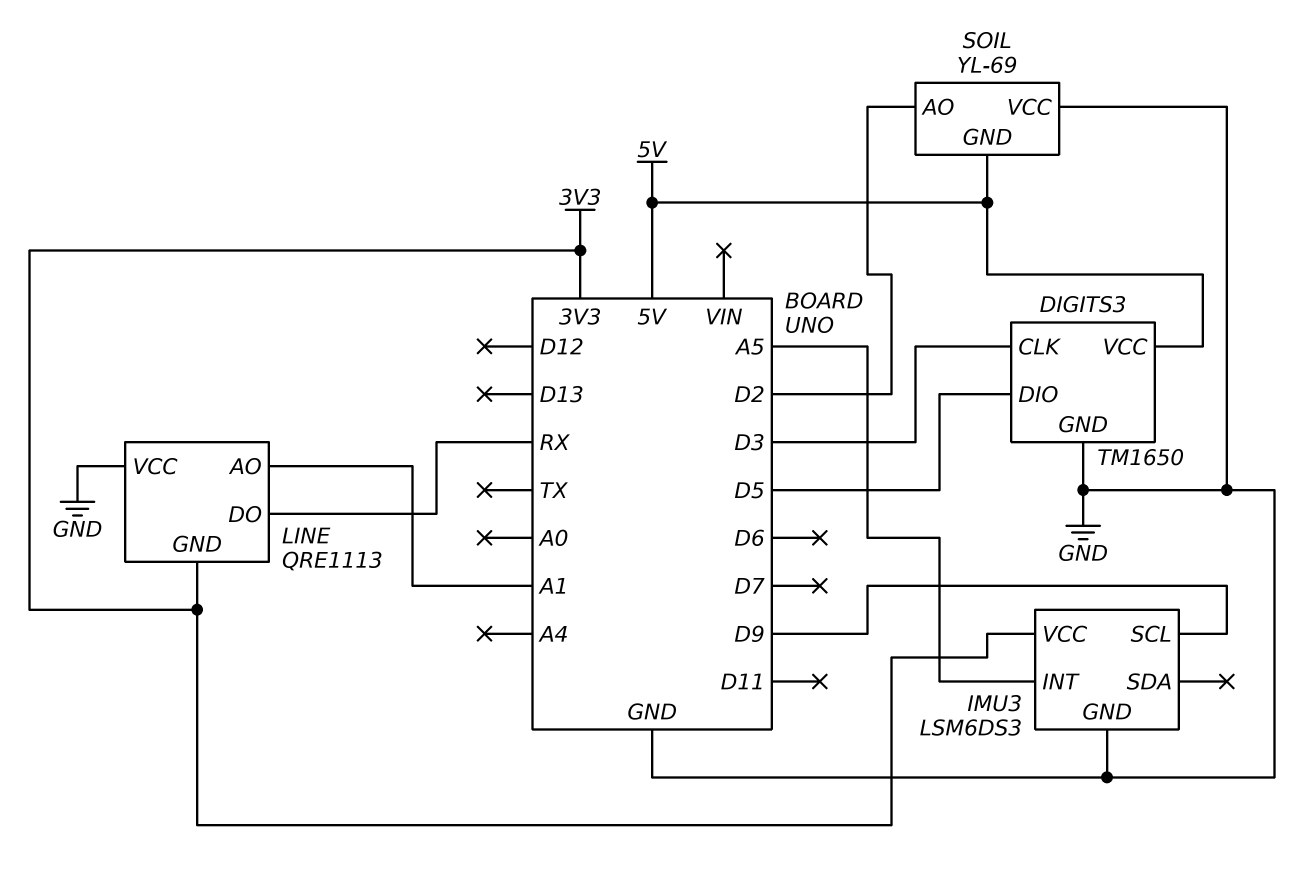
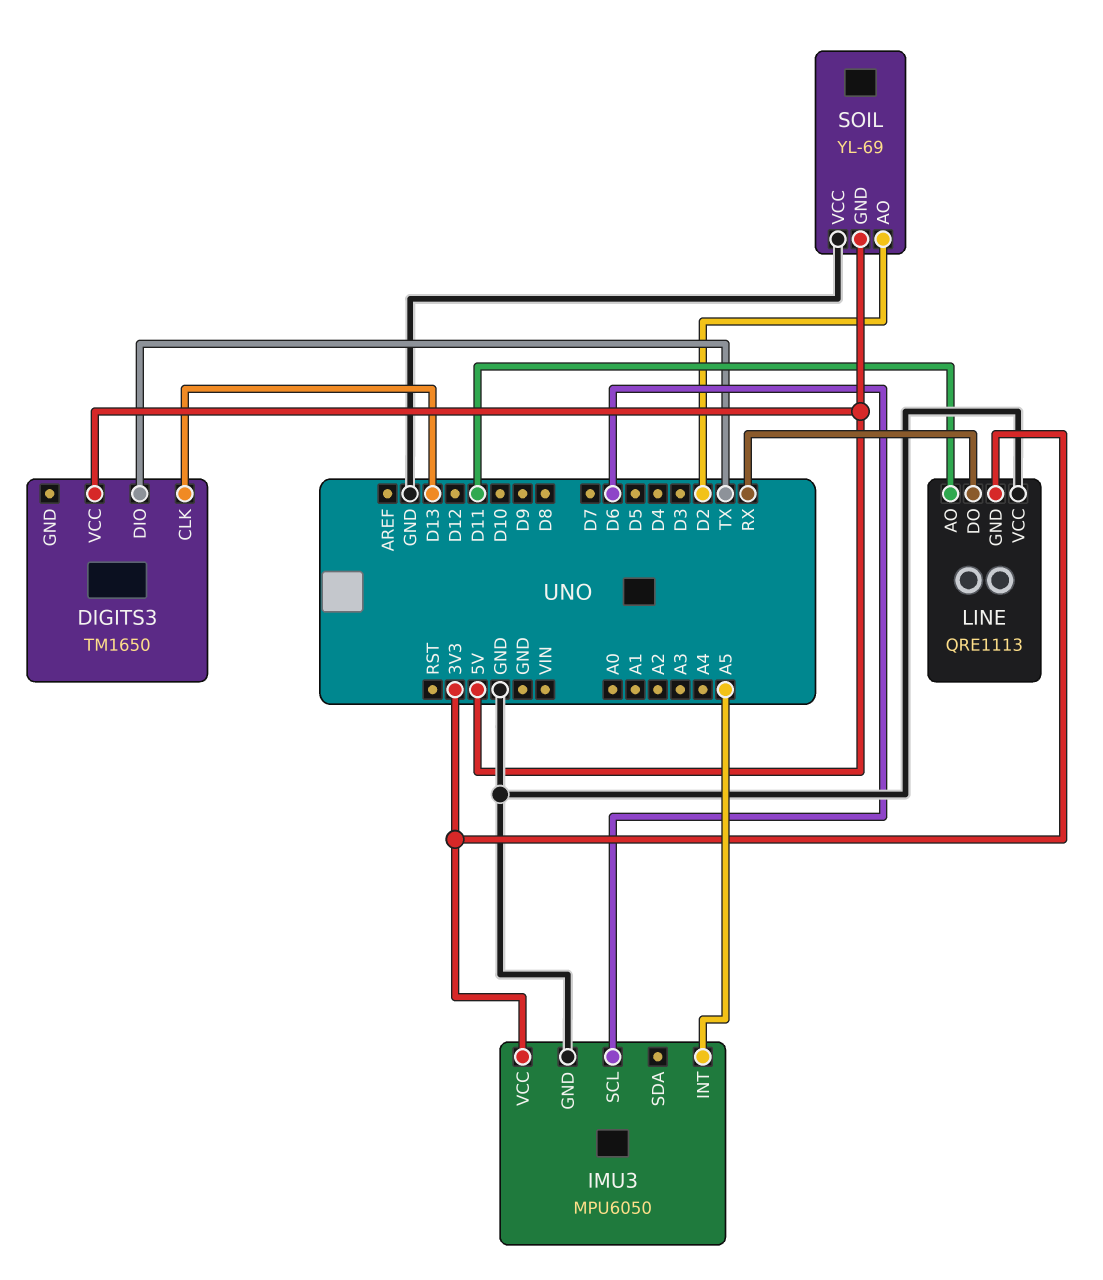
DIGITS3 pin CLK: D3 -> D13
DIGITS3 pin DIO: D5 -> TX
DIGITS3 pin GND: GND -> none
IMU3: LSM6DS3 -> MPU6050
IMU3 pin SCL: D9 -> D6
LINE pin AO: A1 -> D11

